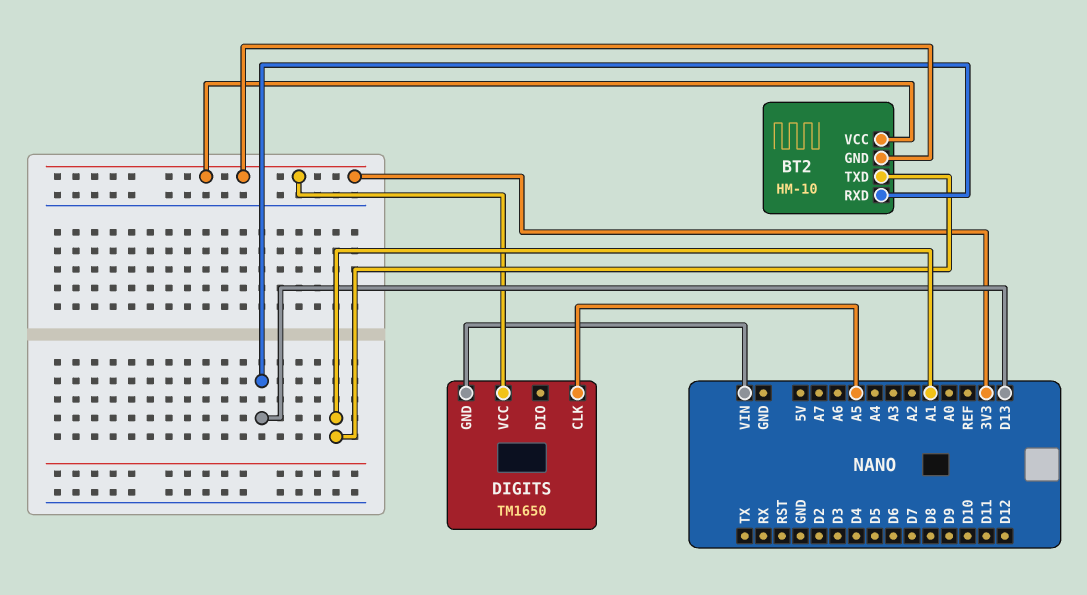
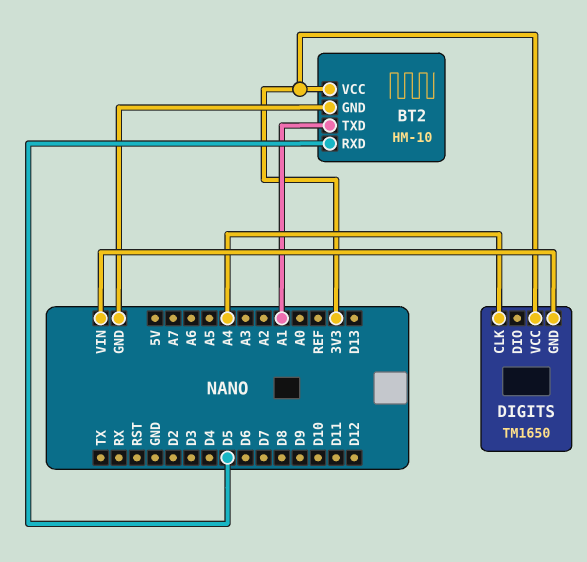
BT2 pin GND: 3V3 -> GND
BT2 pin RXD: D13 -> D5
DIGITS pin CLK: A5 -> A4

